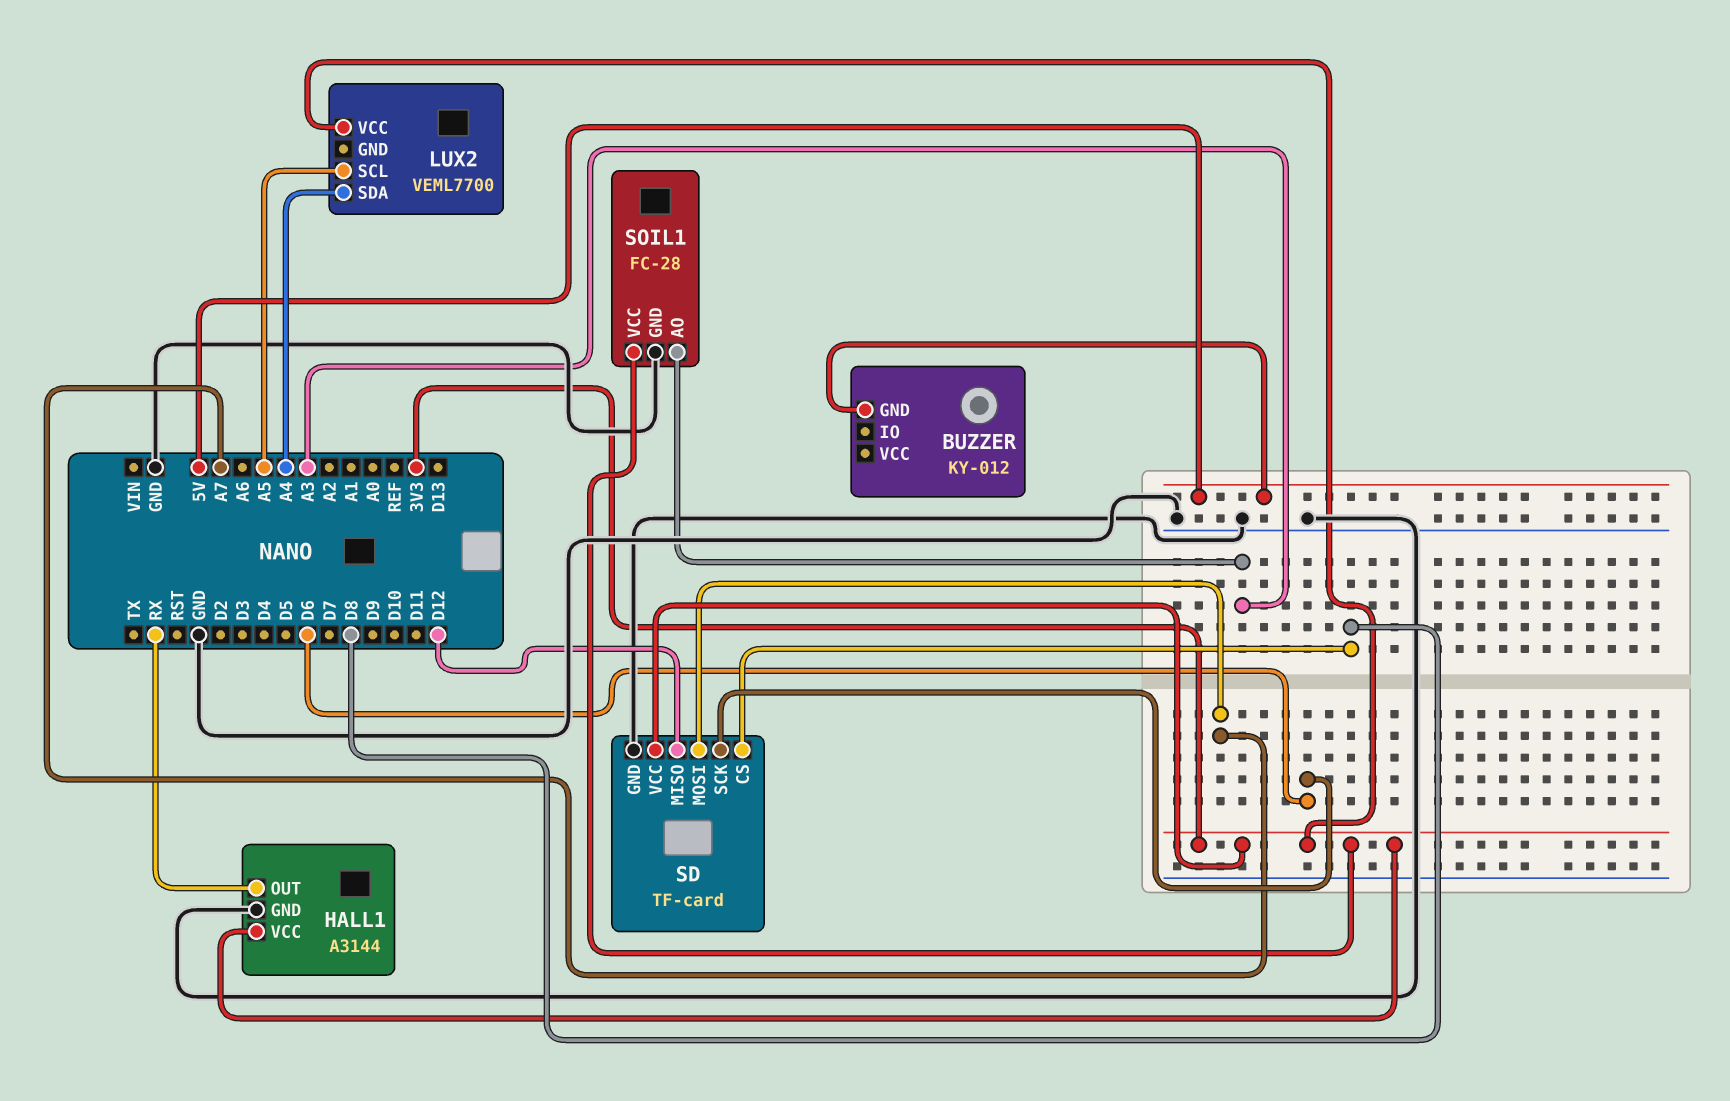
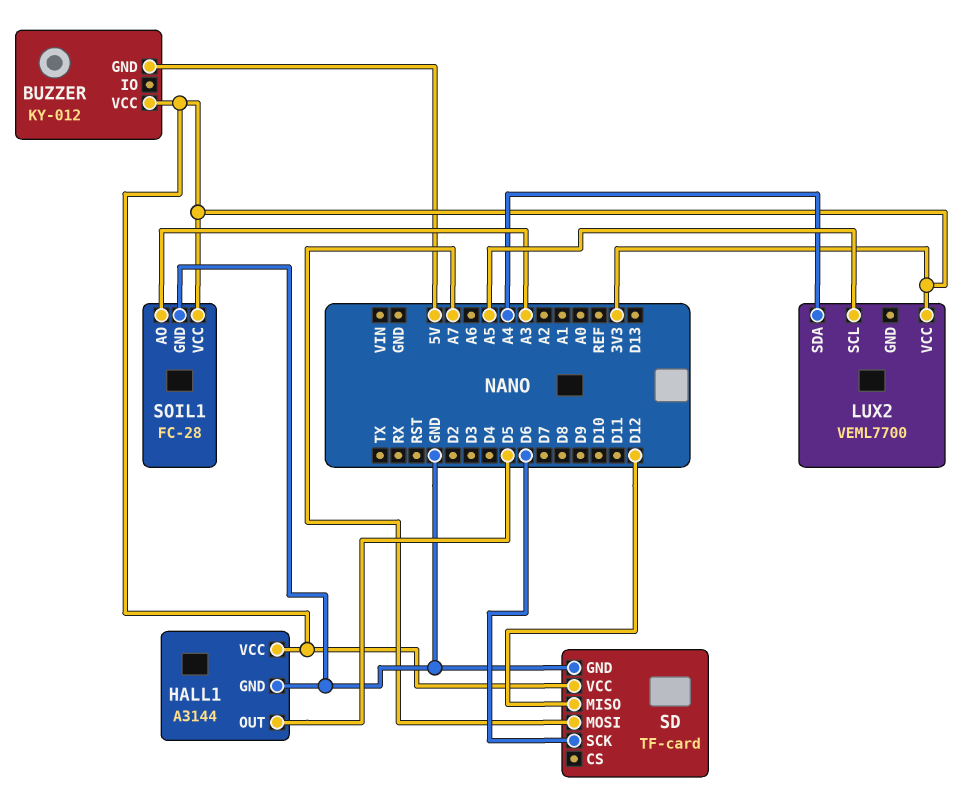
BUZZER pin VCC: none -> 3V3
HALL1 pin OUT: RX -> D5
SD pin CS: D8 -> none

